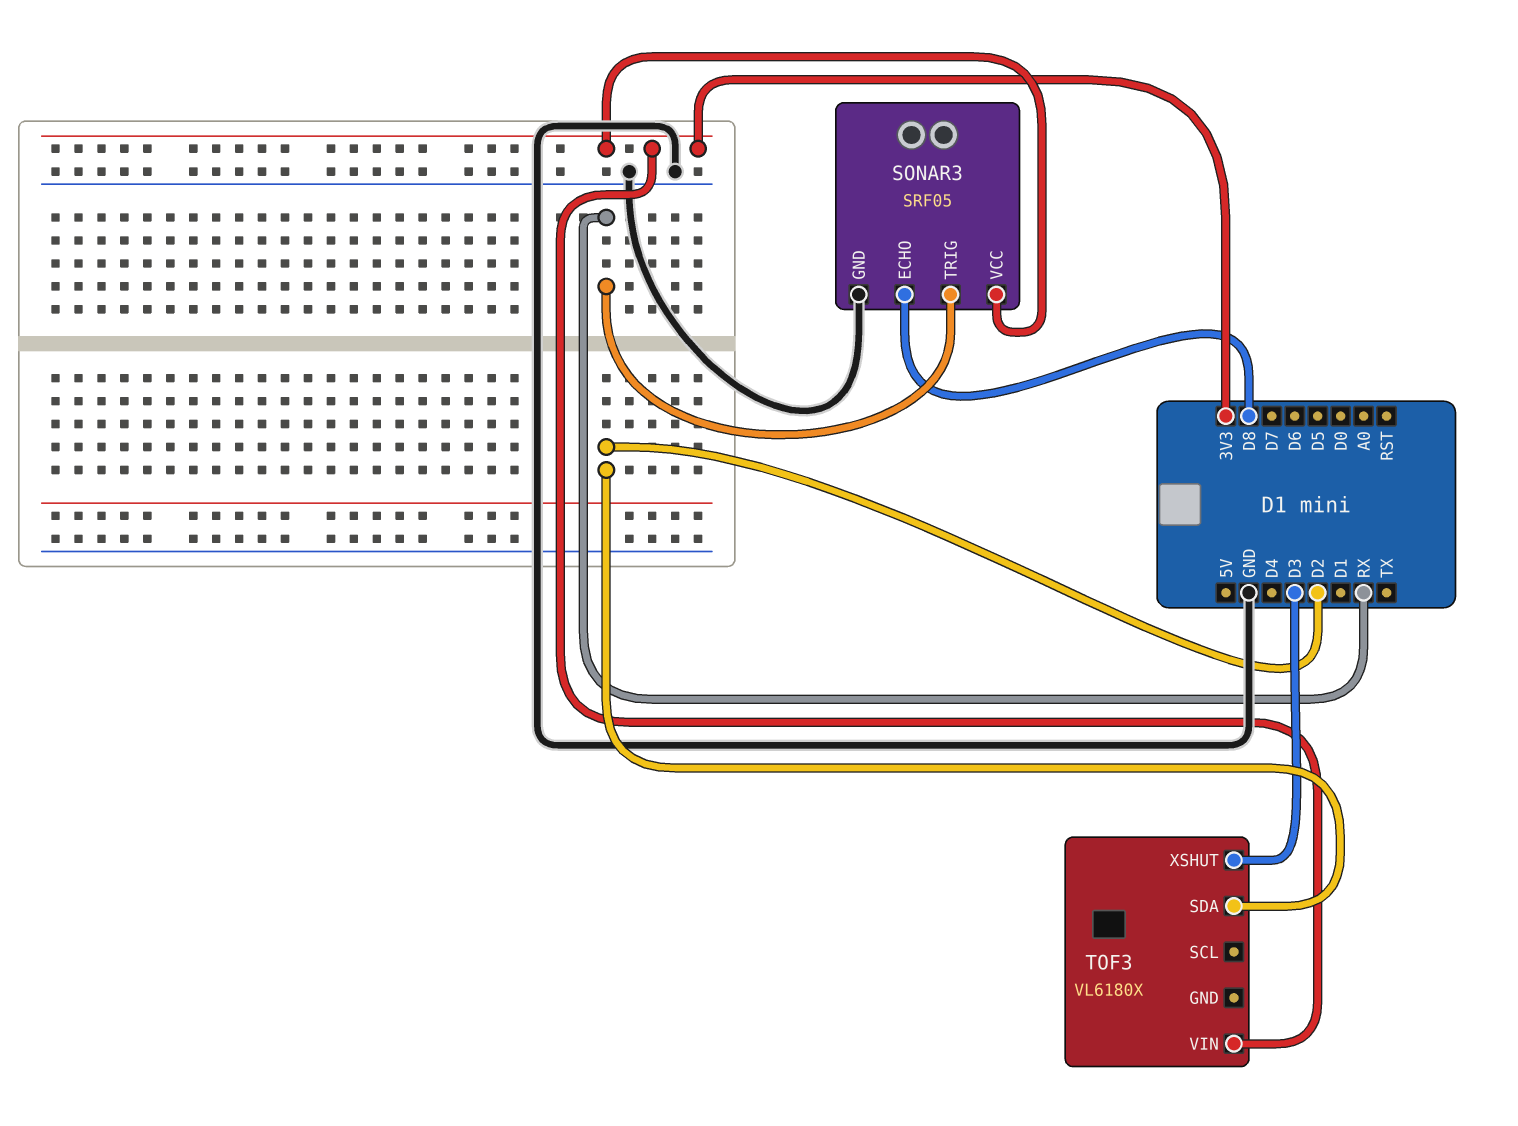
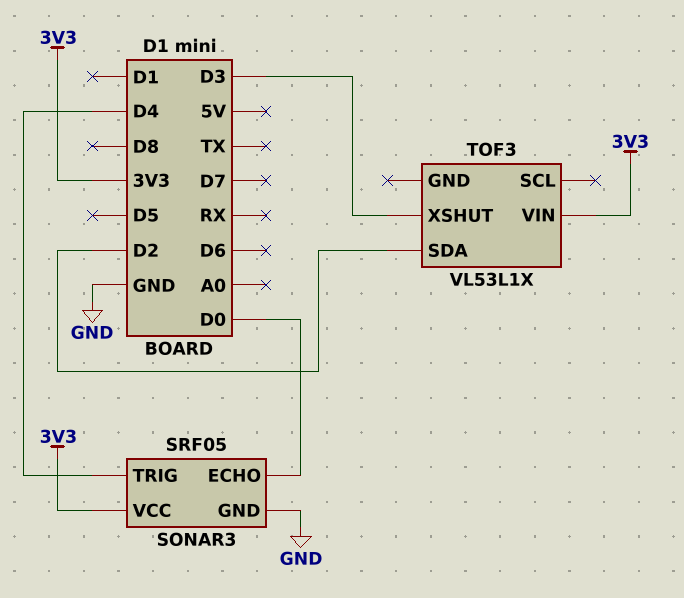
SONAR3 pin ECHO: D8 -> D0
SONAR3 pin TRIG: RX -> D4
TOF3: VL6180X -> VL53L1X

